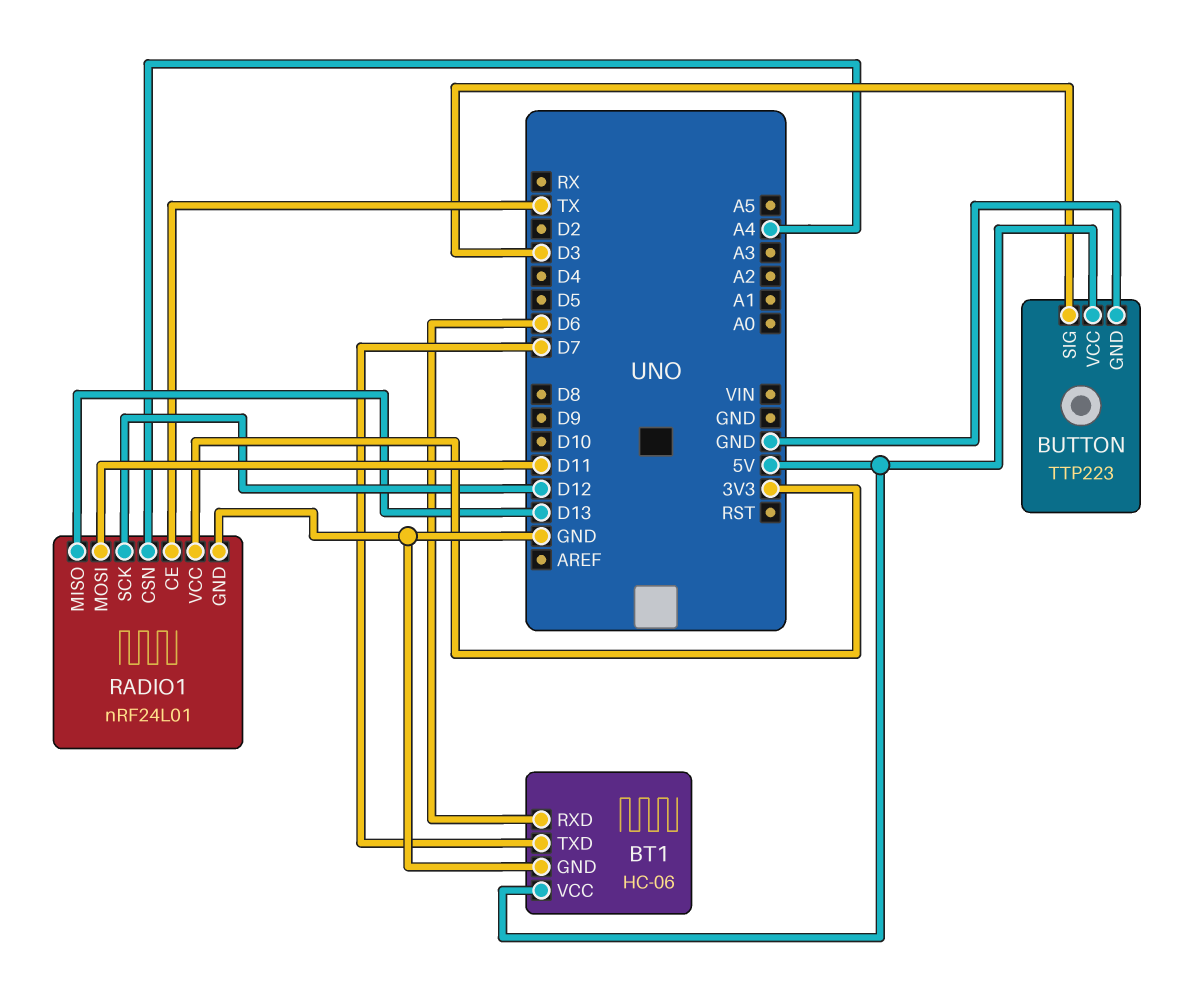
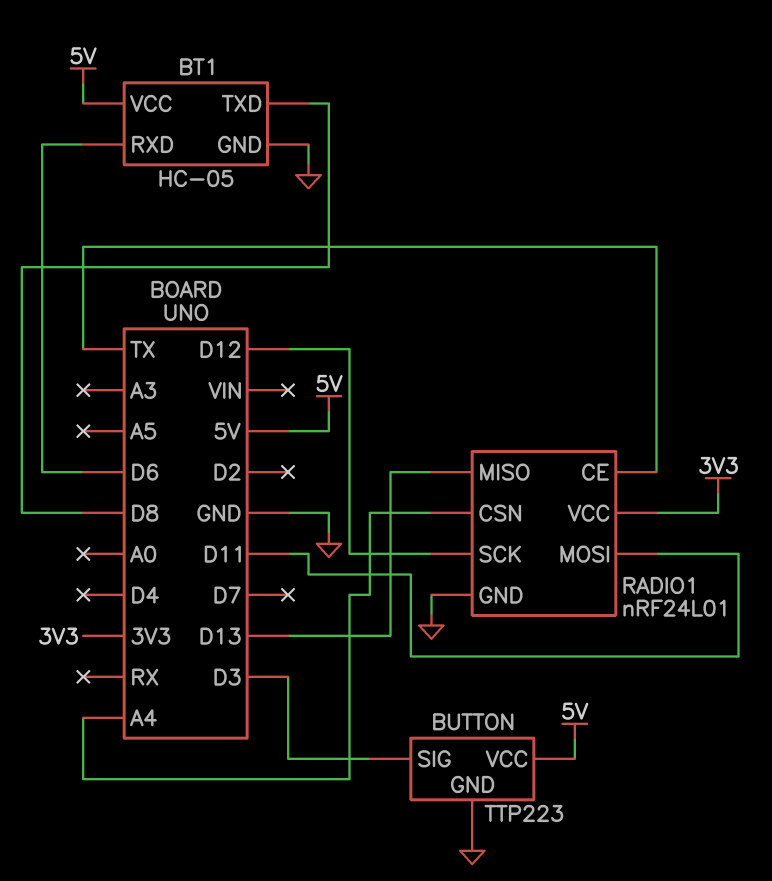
BT1: HC-06 -> HC-05
BT1 pin TXD: D7 -> D8

